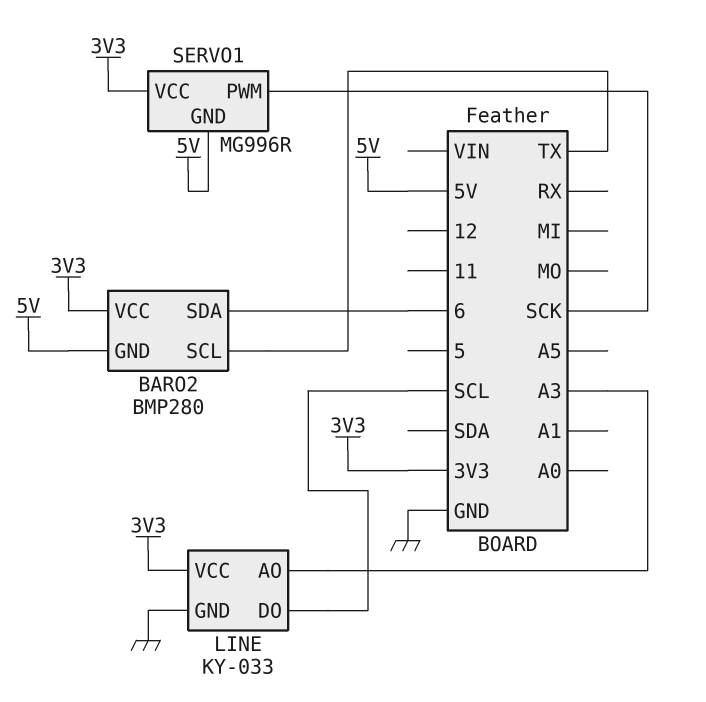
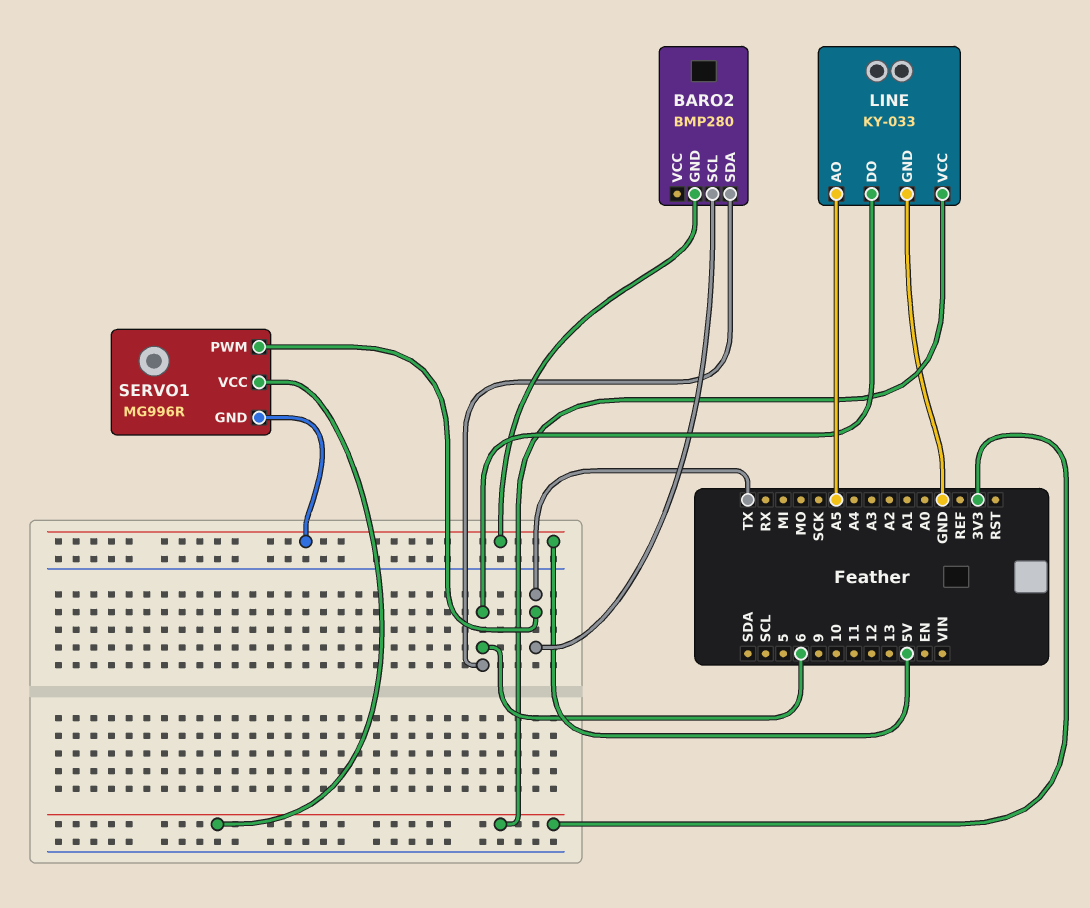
BARO2 pin VCC: 3V3 -> none
LINE pin AO: A3 -> A5
LINE pin DO: SCL -> 6
SERVO1 pin PWM: SCK -> TX

